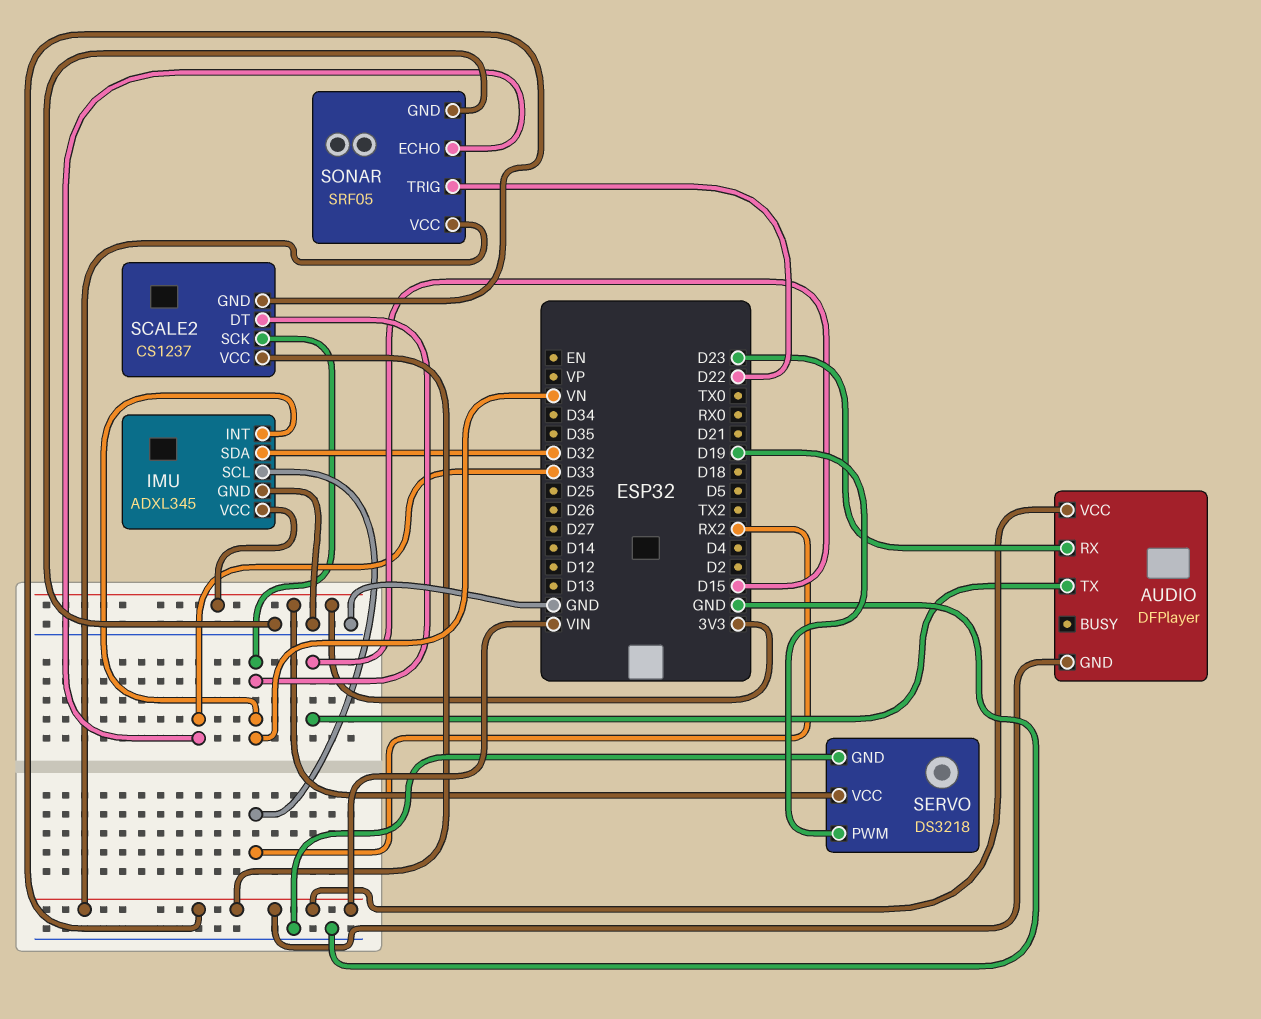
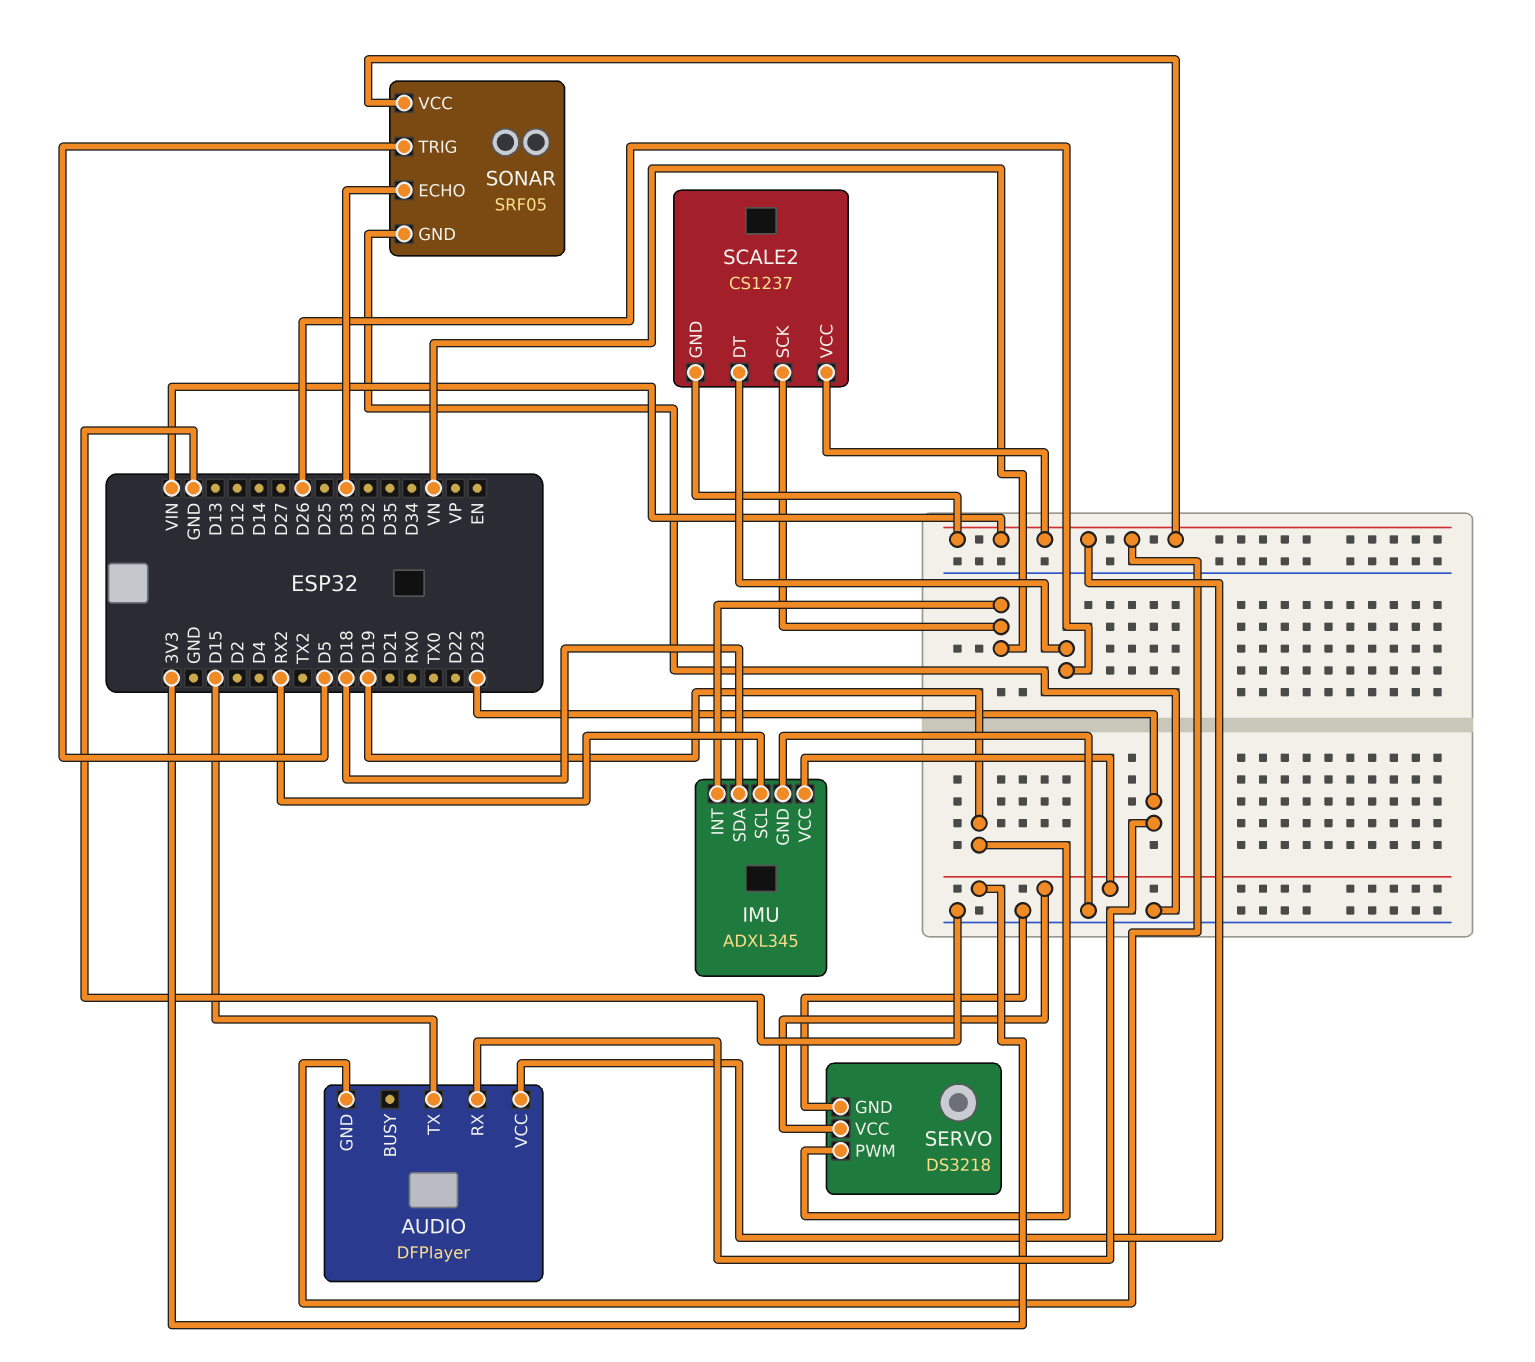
IMU pin SDA: D32 -> D18
SCALE2 pin DT: VN -> D26
SONAR pin TRIG: D22 -> D5

